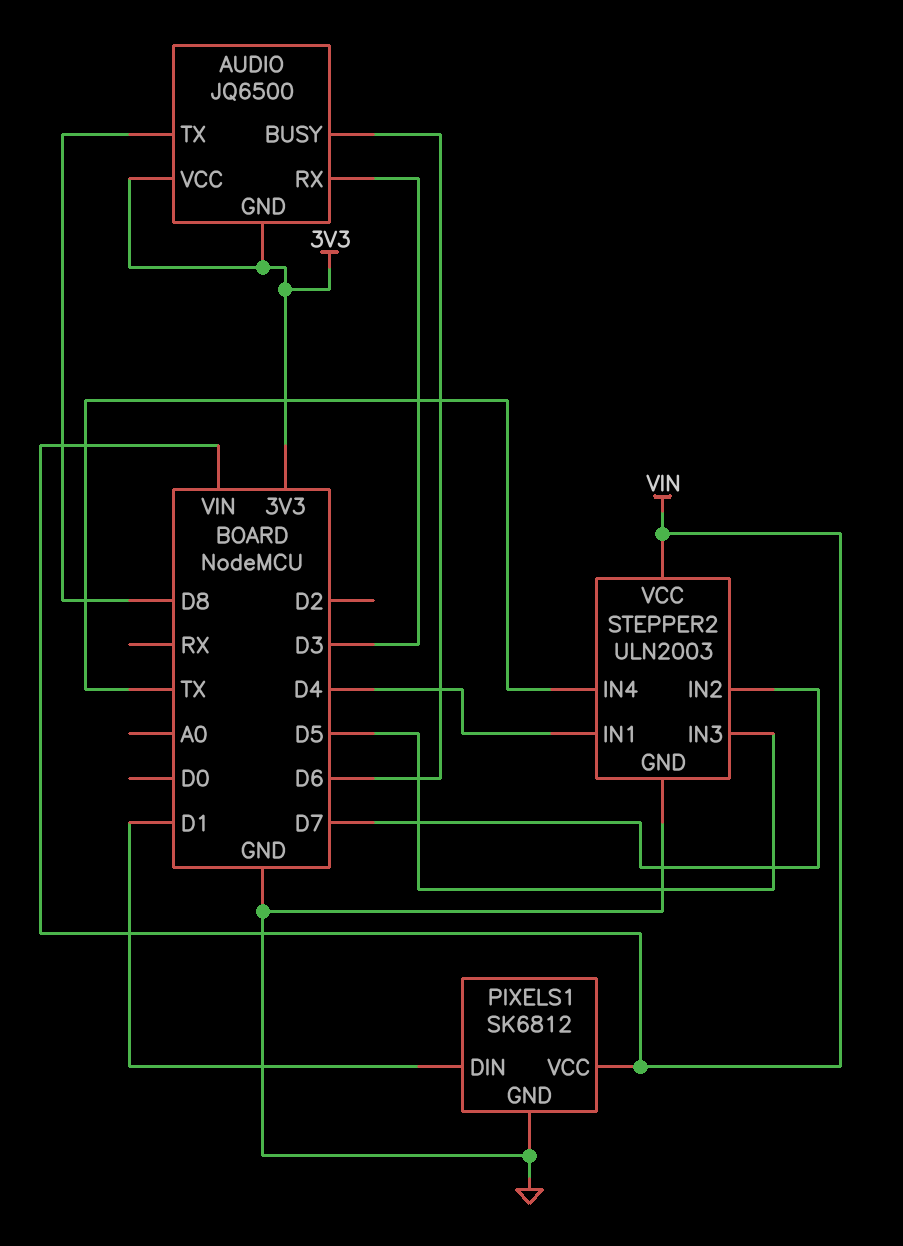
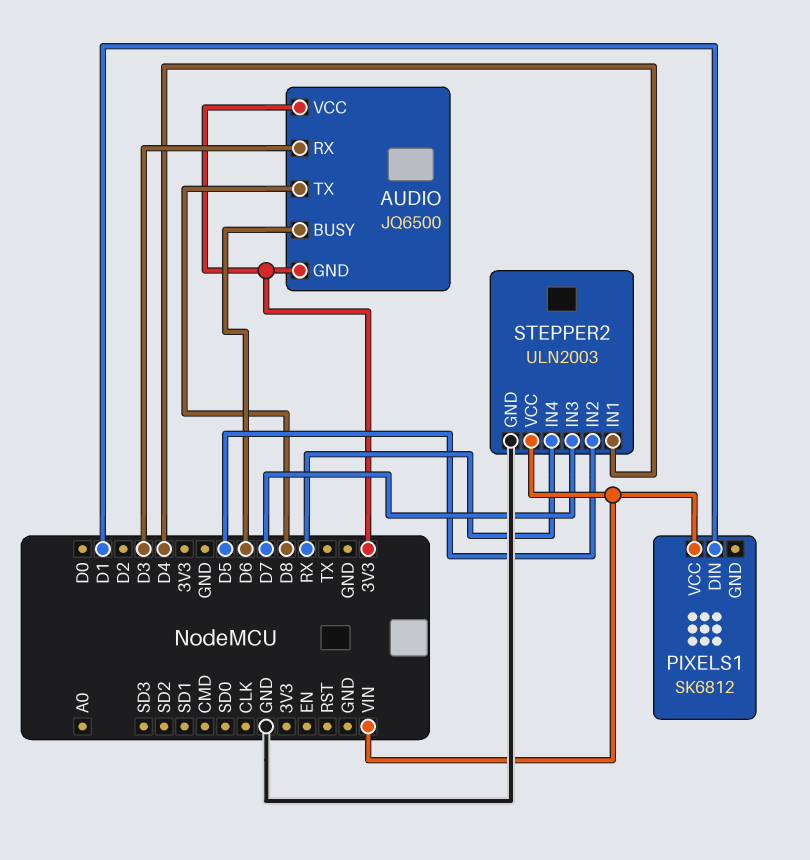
PIXELS1 pin GND: GND -> none
STEPPER2 pin IN2: D7 -> D5
STEPPER2 pin IN3: D5 -> D7
STEPPER2 pin IN4: TX -> RX

